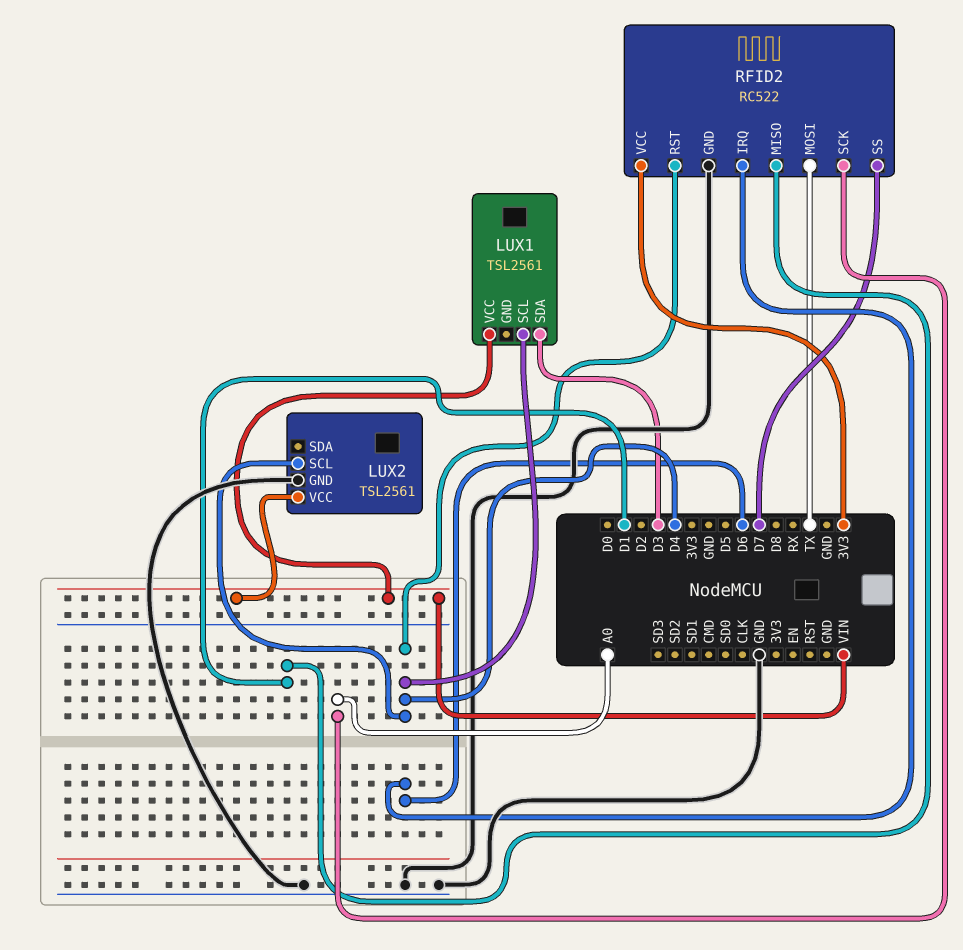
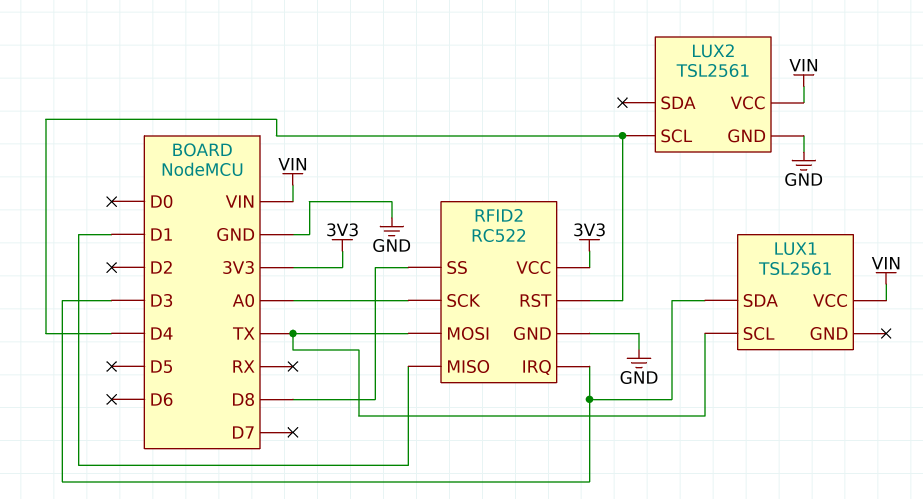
LUX1 pin SCL: D4 -> TX
RFID2 pin IRQ: D6 -> D3
RFID2 pin SS: D7 -> D8

